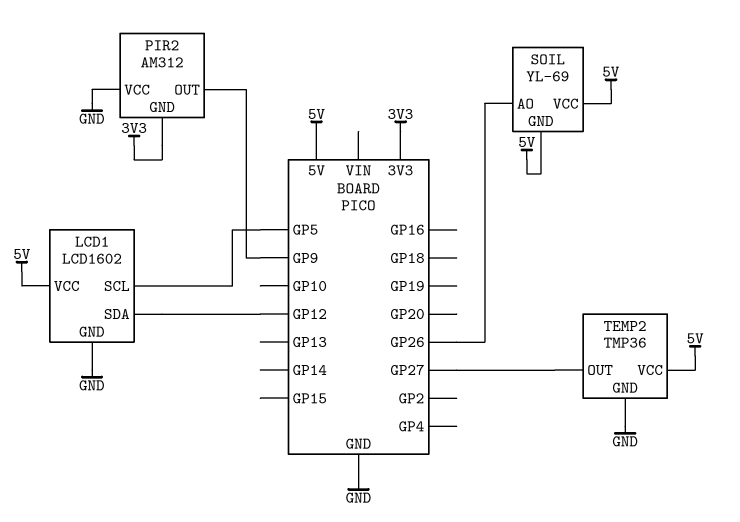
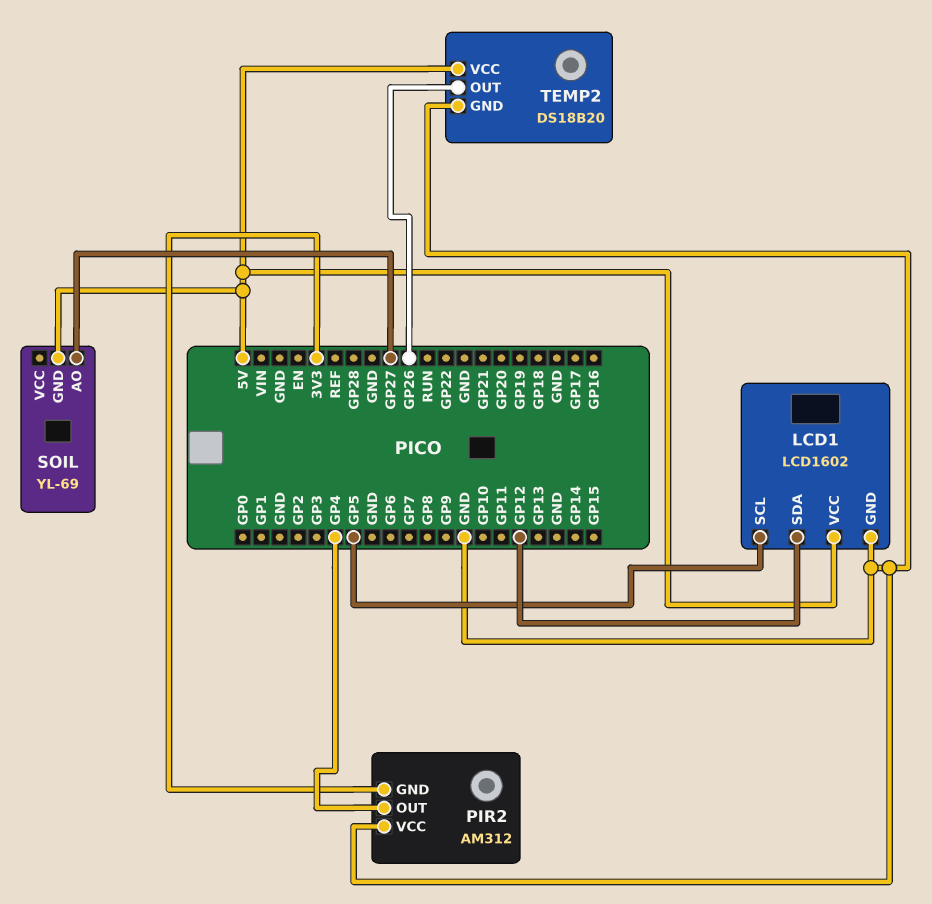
PIR2 pin OUT: GP9 -> GP4
SOIL pin AO: GP26 -> GP27
SOIL pin VCC: 5V -> none
TEMP2: TMP36 -> DS18B20
TEMP2 pin OUT: GP27 -> GP26

